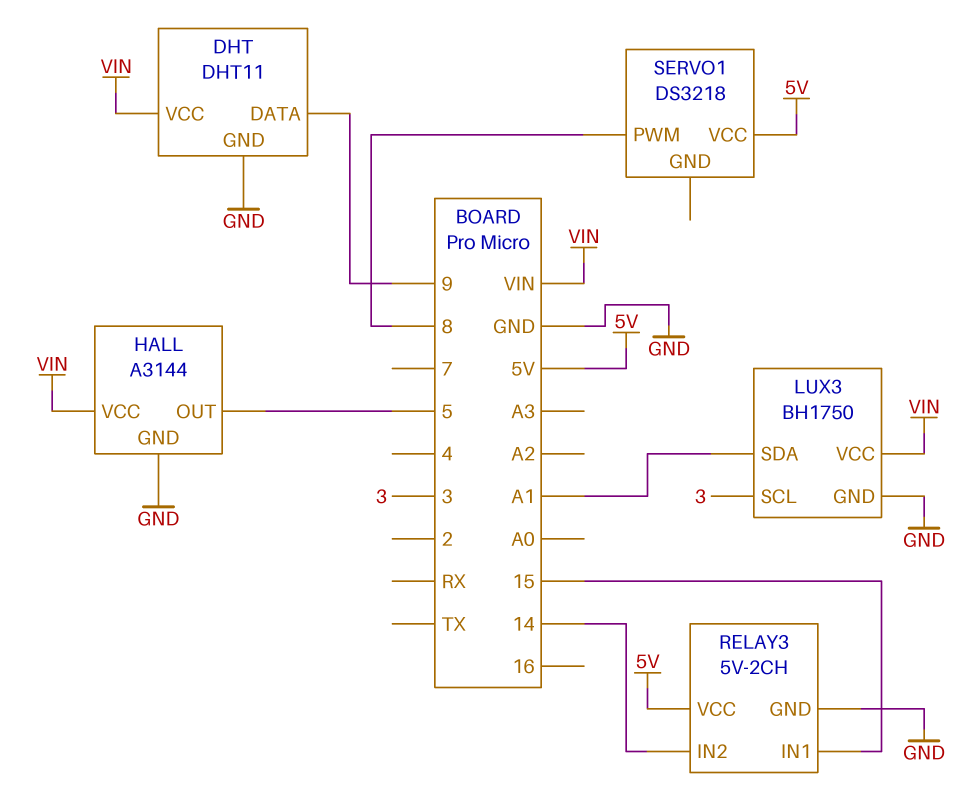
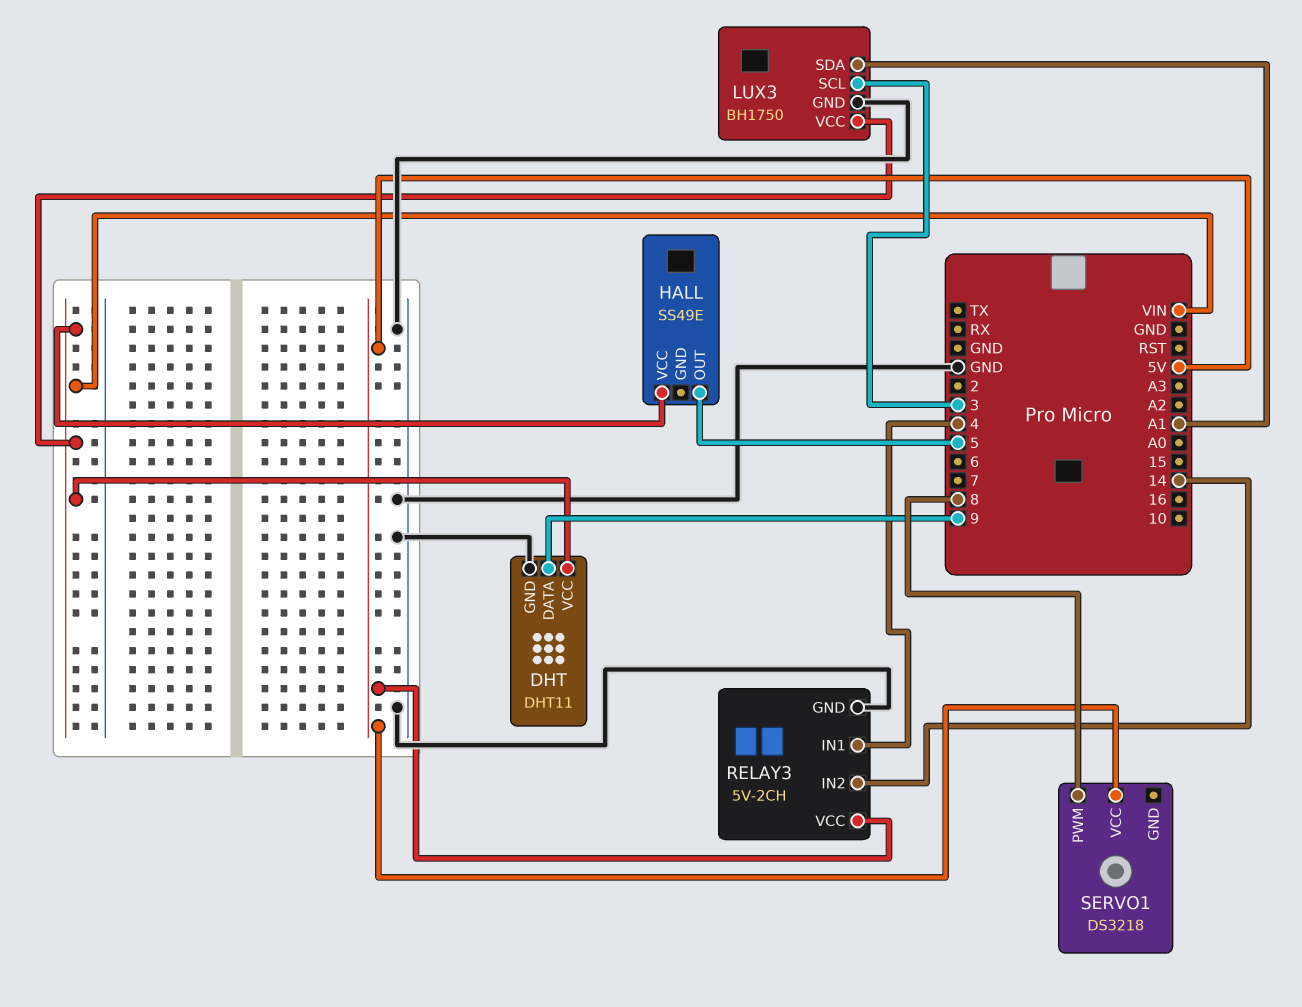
HALL: A3144 -> SS49E
HALL pin GND: GND -> none
RELAY3 pin IN1: 15 -> 4

